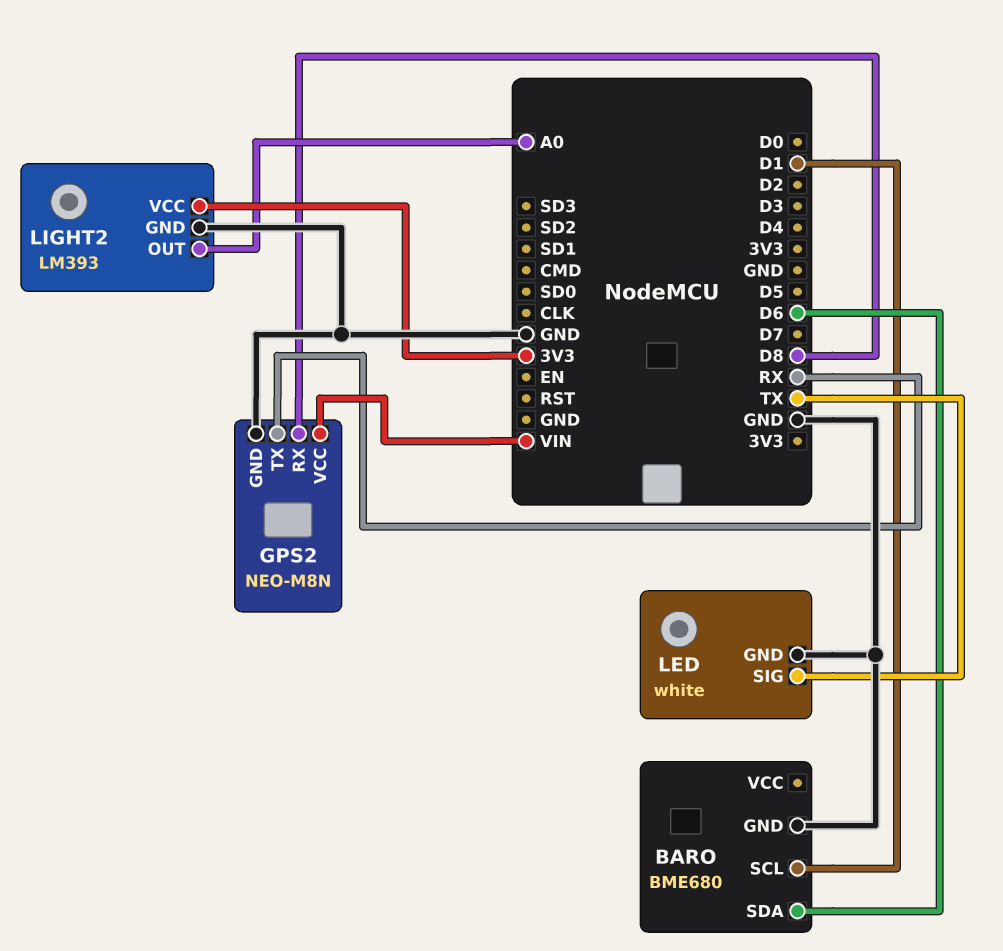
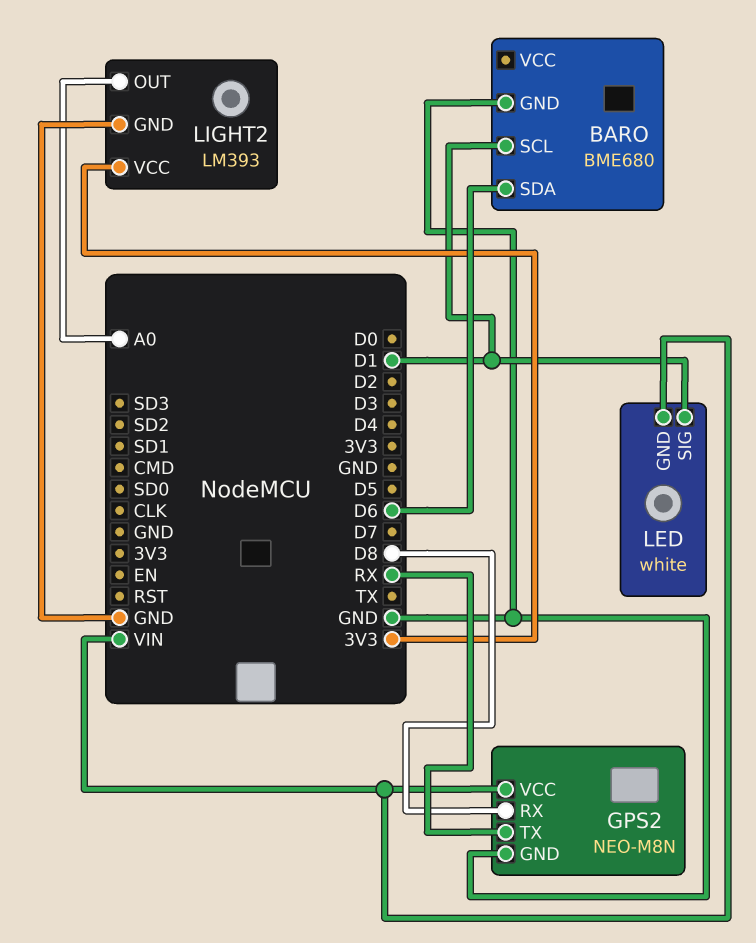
LED pin GND: GND -> VIN
LED pin SIG: TX -> D1

